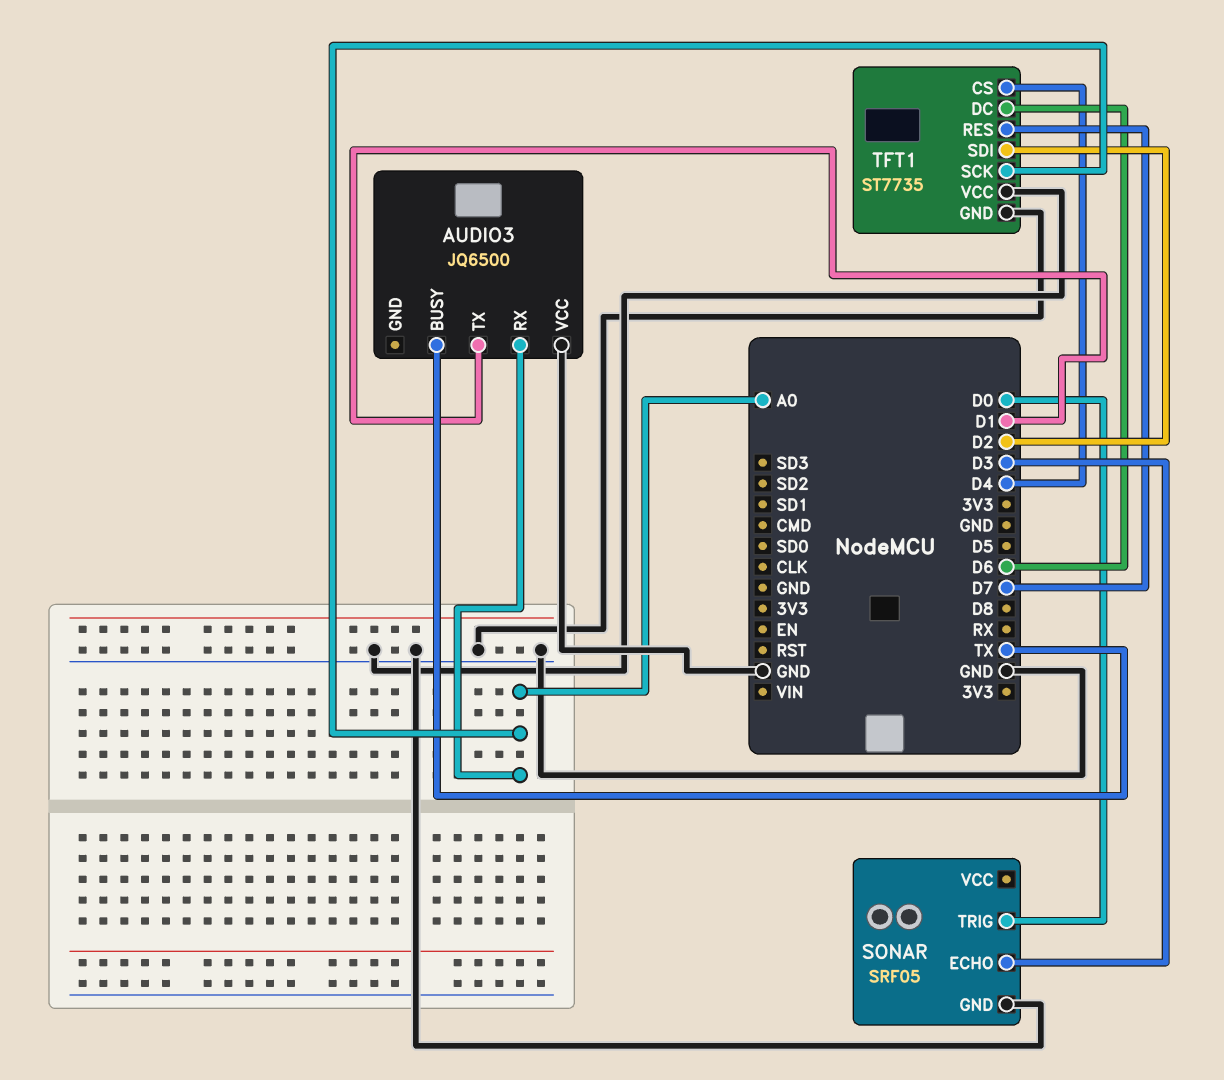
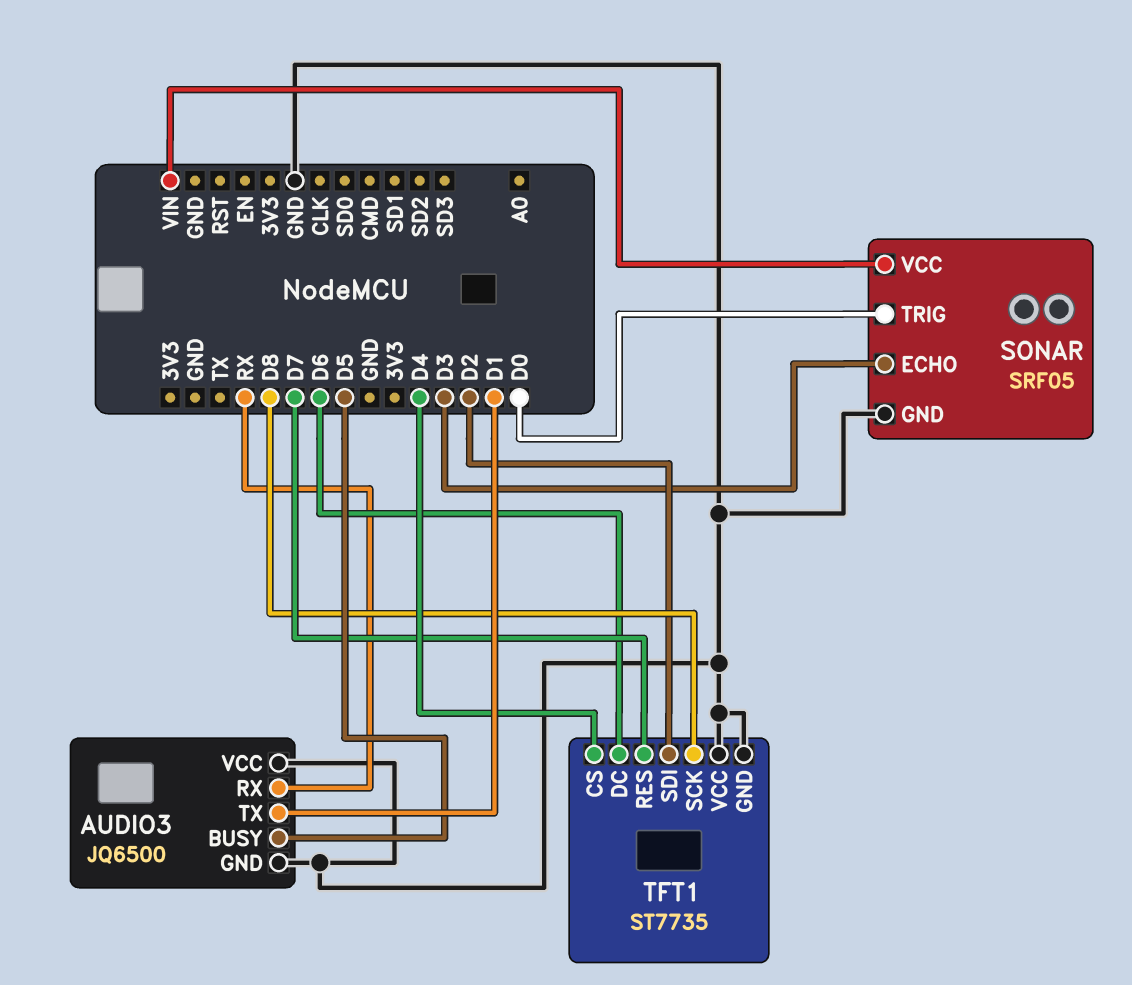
AUDIO3 pin BUSY: TX -> D5
AUDIO3 pin GND: none -> GND
AUDIO3 pin RX: A0 -> RX
SONAR pin VCC: none -> VIN
TFT1 pin SCK: A0 -> D8

